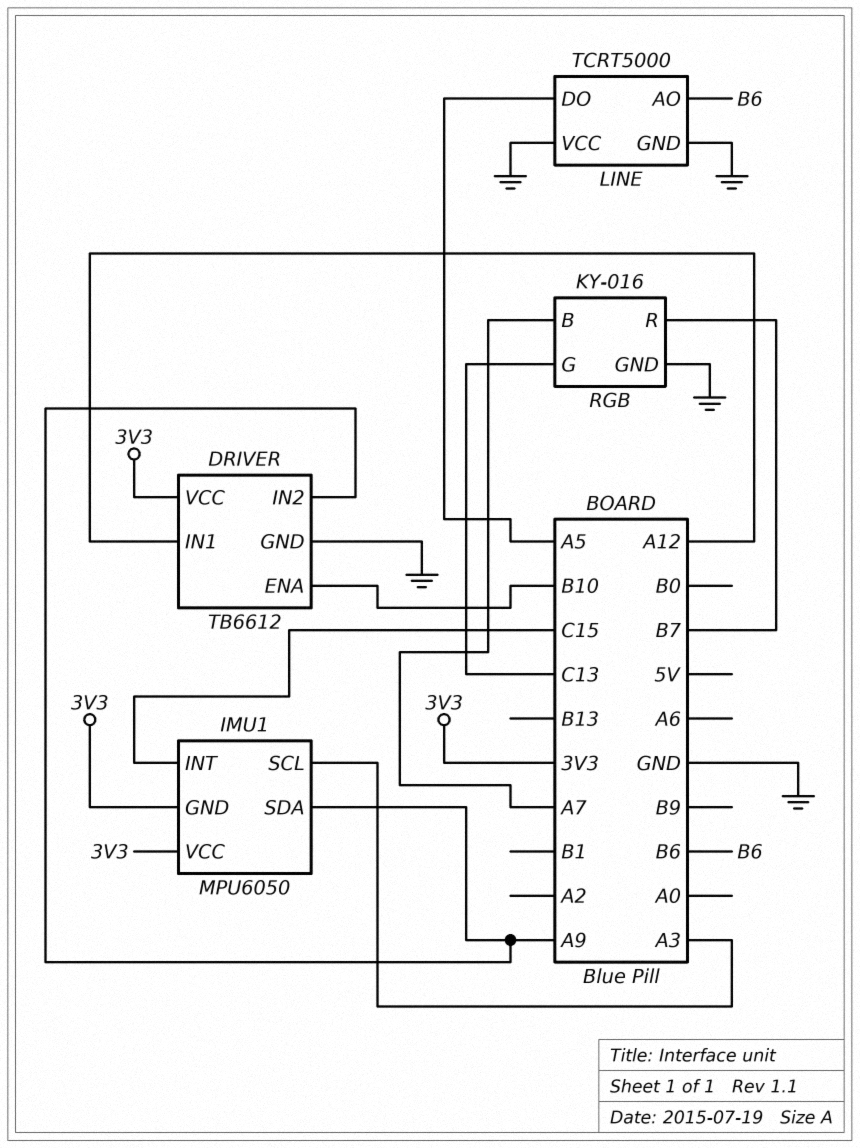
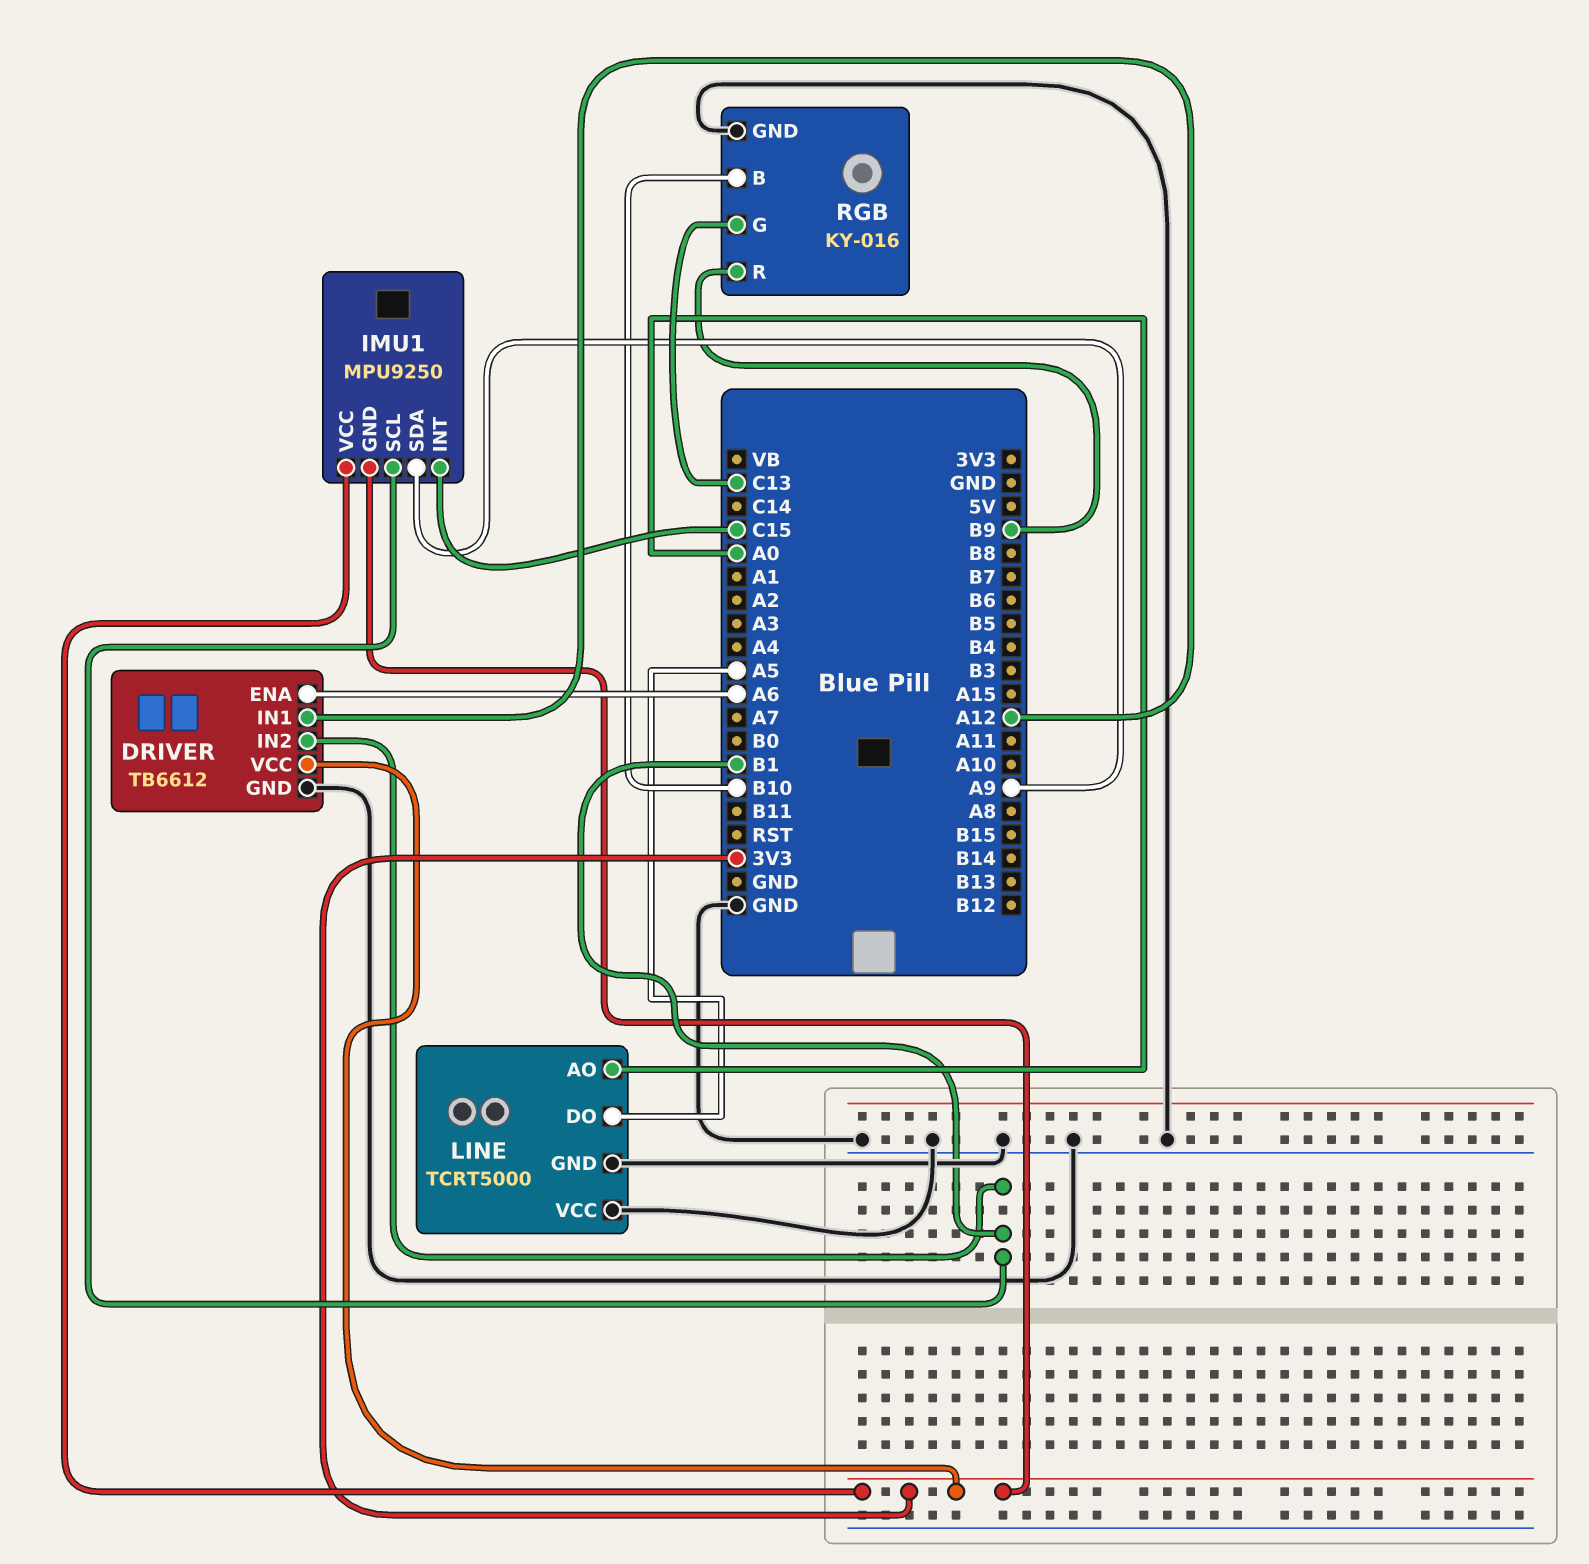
DRIVER pin ENA: B10 -> A6
DRIVER pin IN2: A9 -> B1
IMU1: MPU6050 -> MPU9250
IMU1 pin SCL: A3 -> B1
LINE pin AO: B6 -> A0
RGB pin B: A7 -> B10
RGB pin R: B7 -> B9

